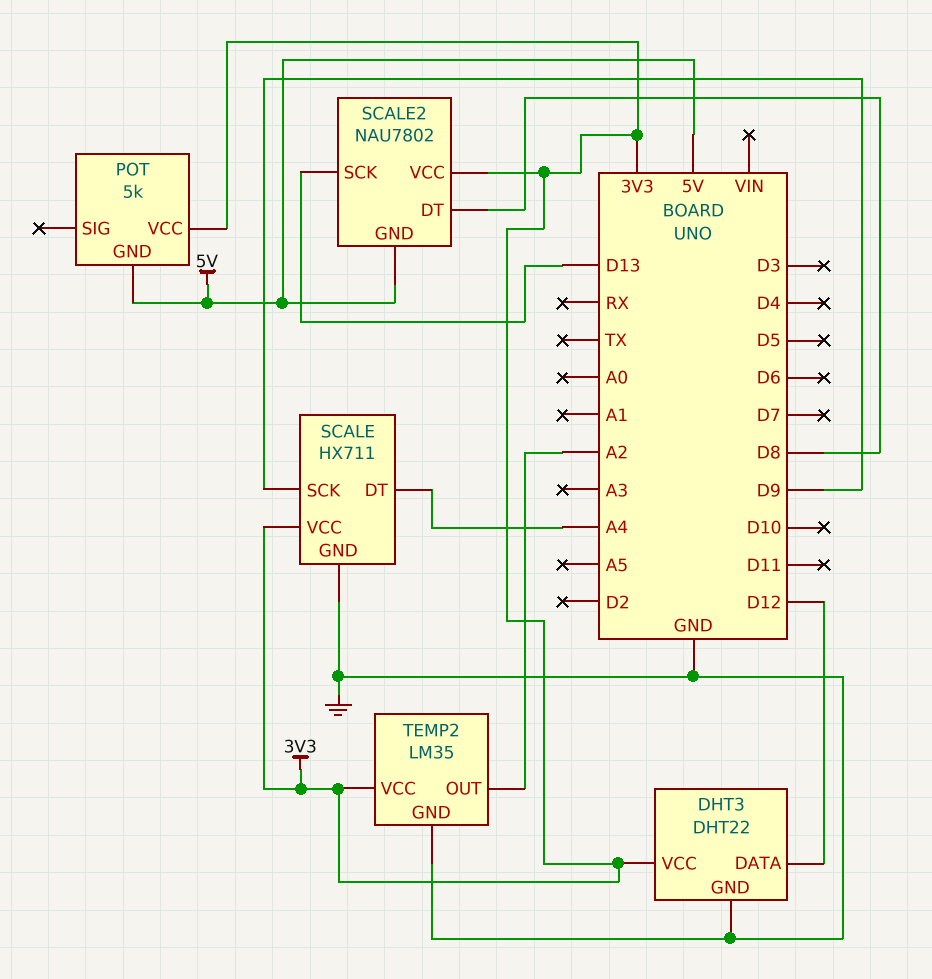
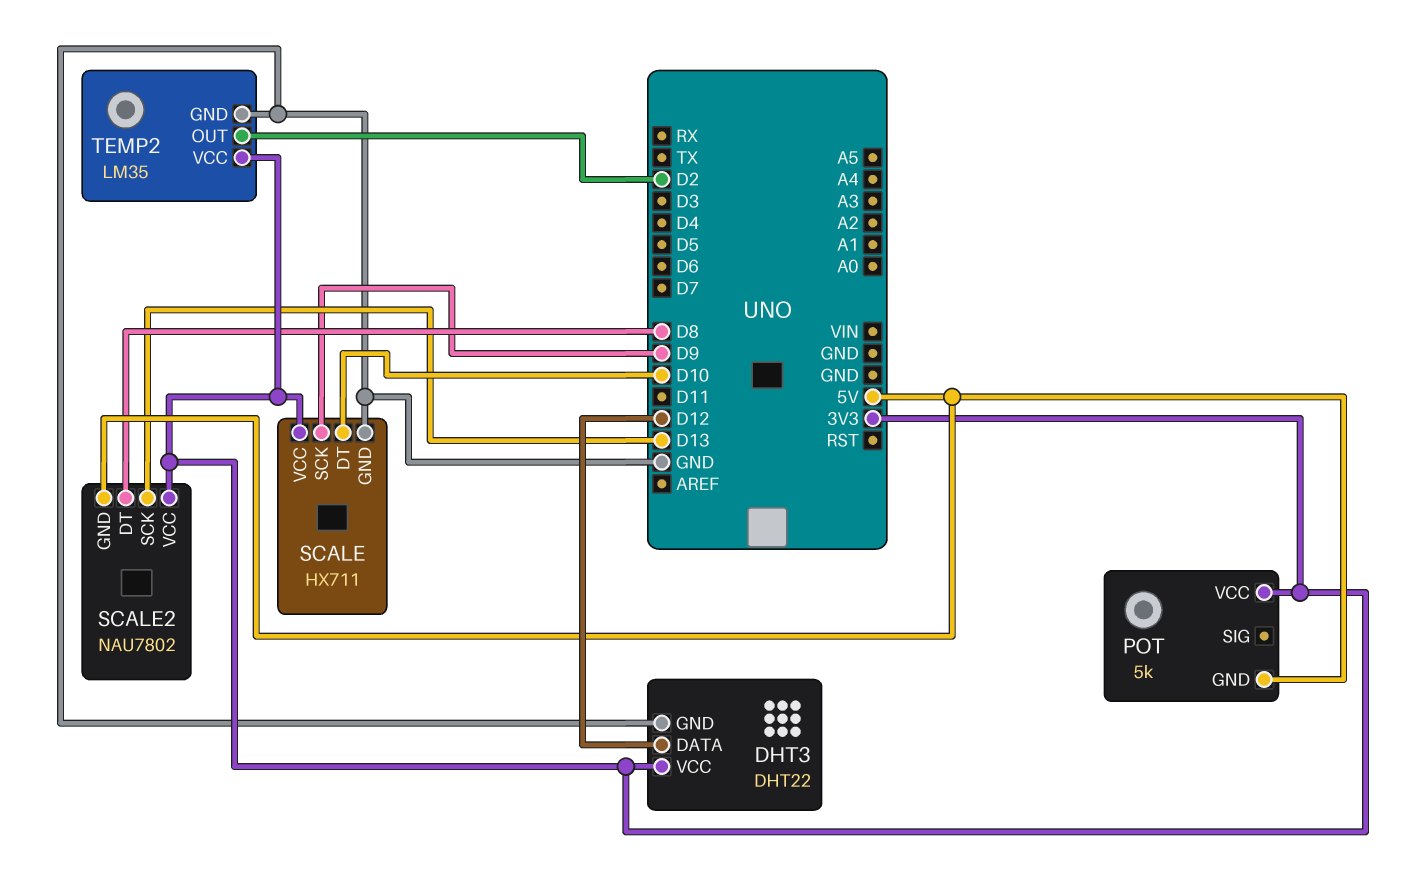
SCALE pin DT: A4 -> D10
TEMP2 pin OUT: A2 -> D2

